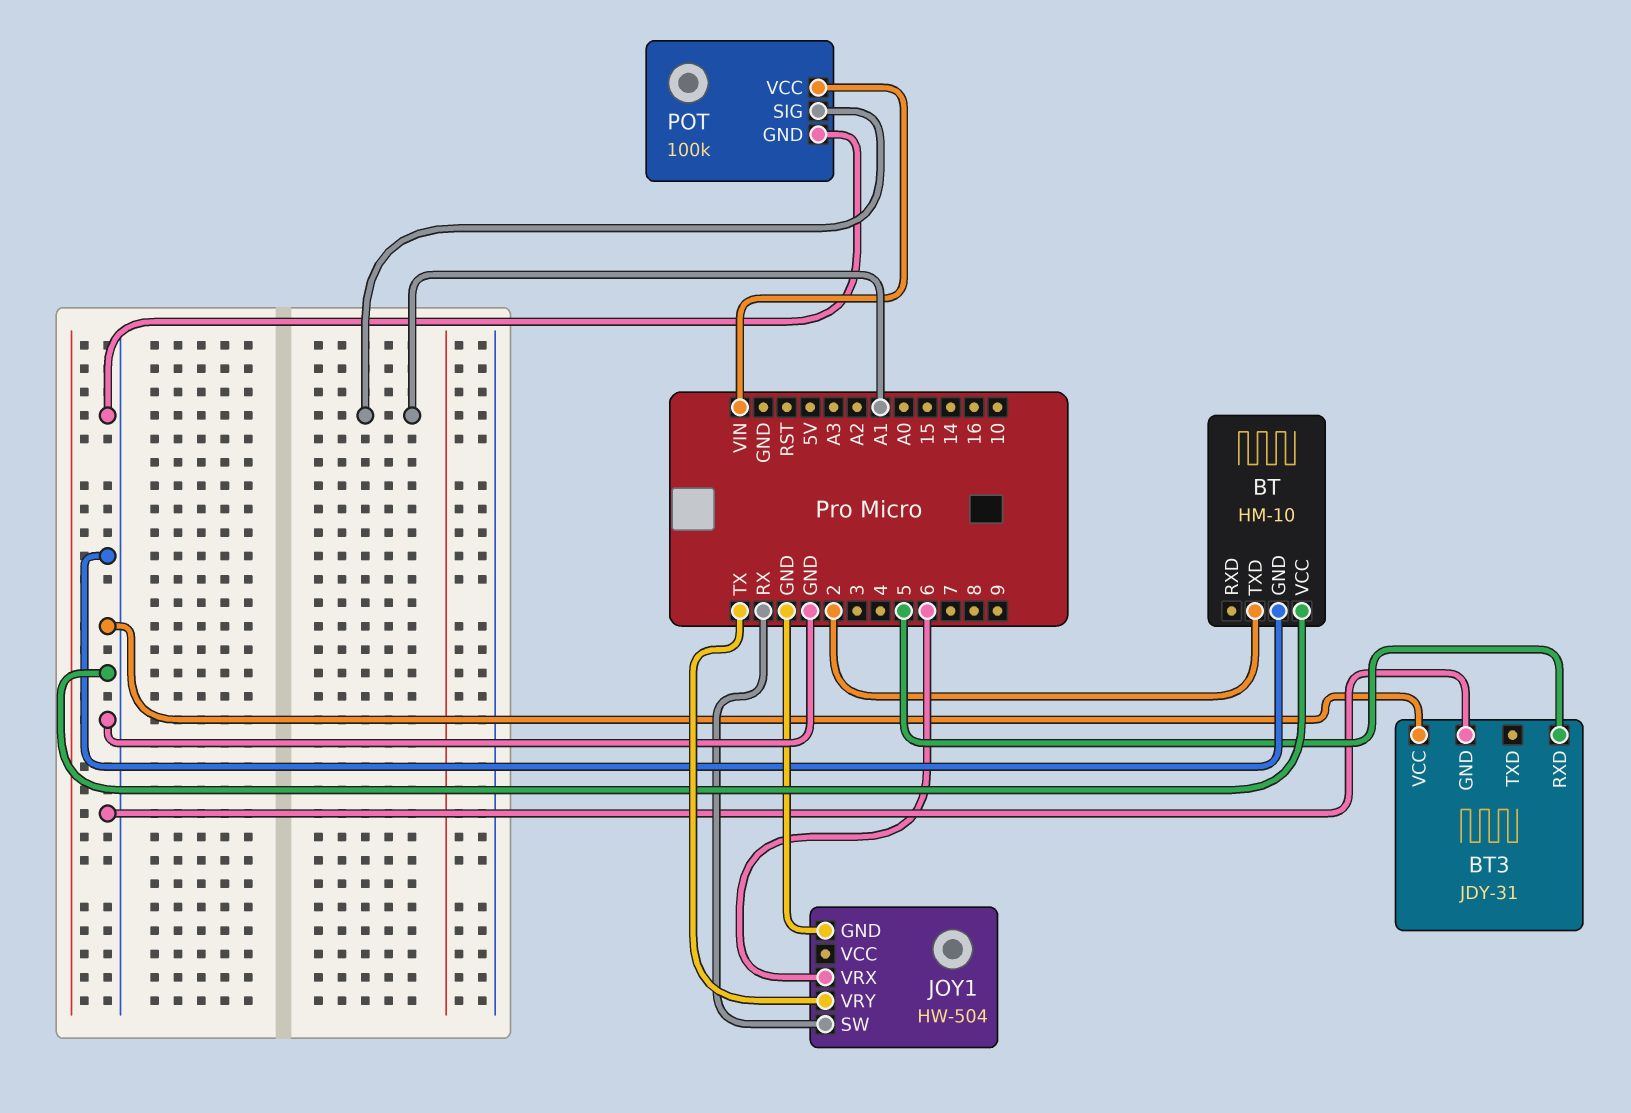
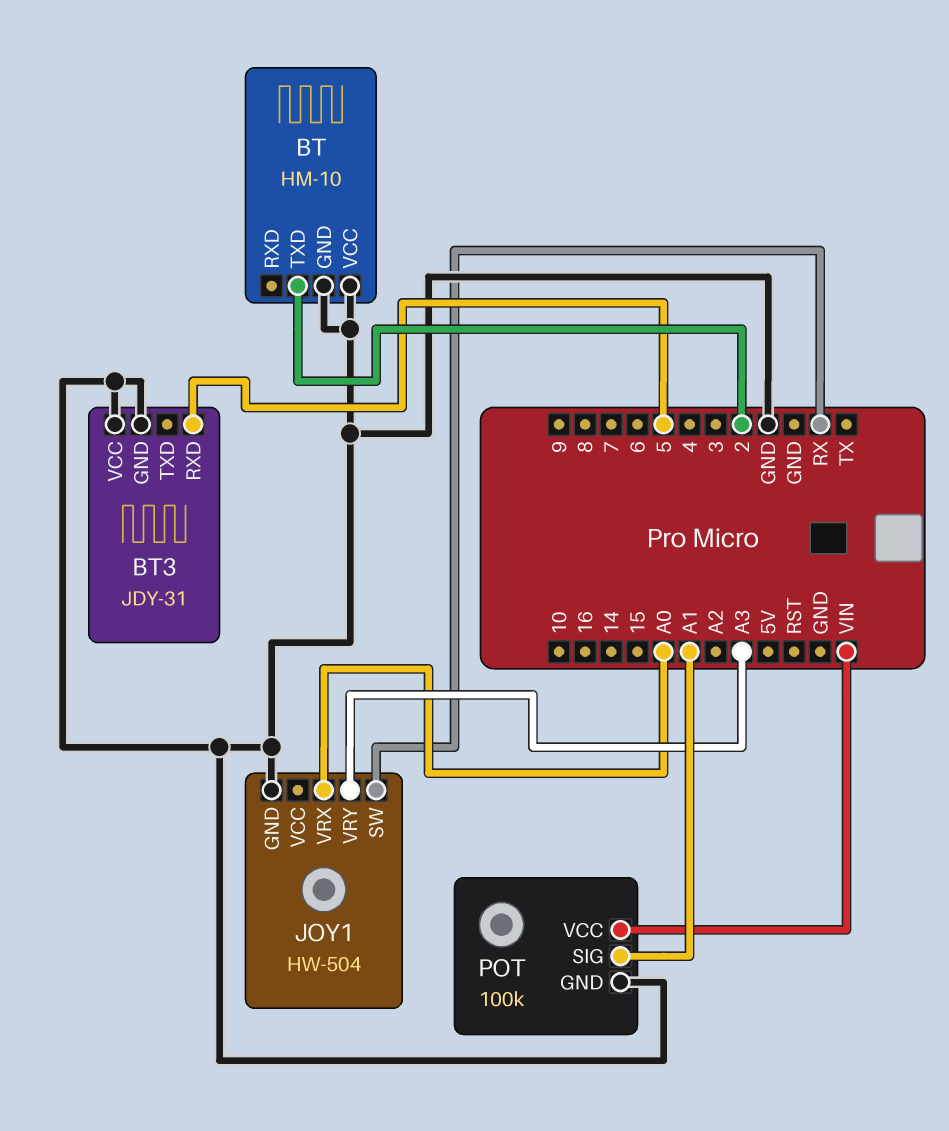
JOY1 pin VRX: 6 -> A0
JOY1 pin VRY: TX -> A3

